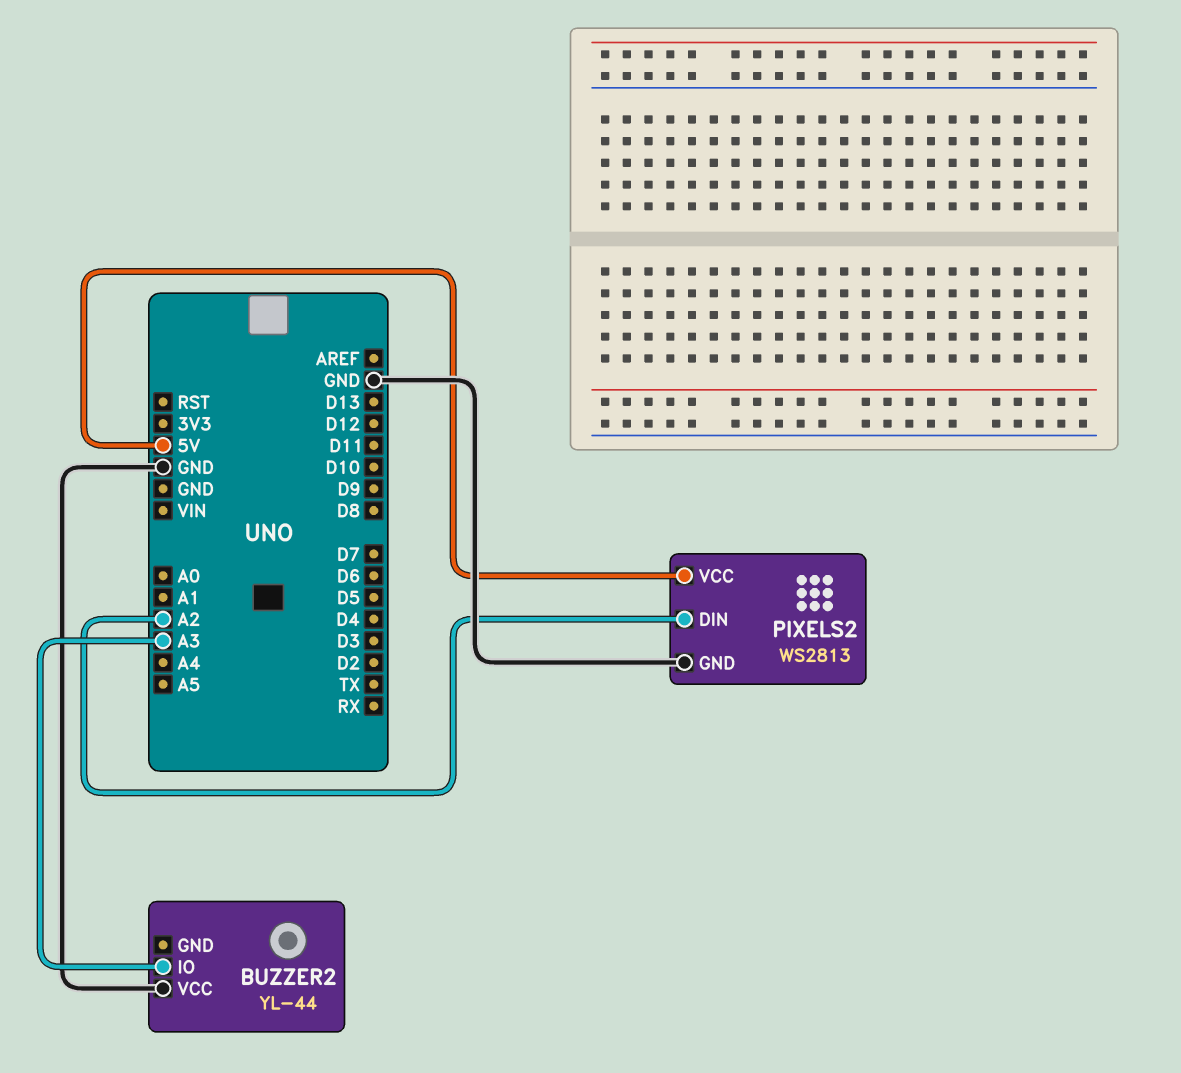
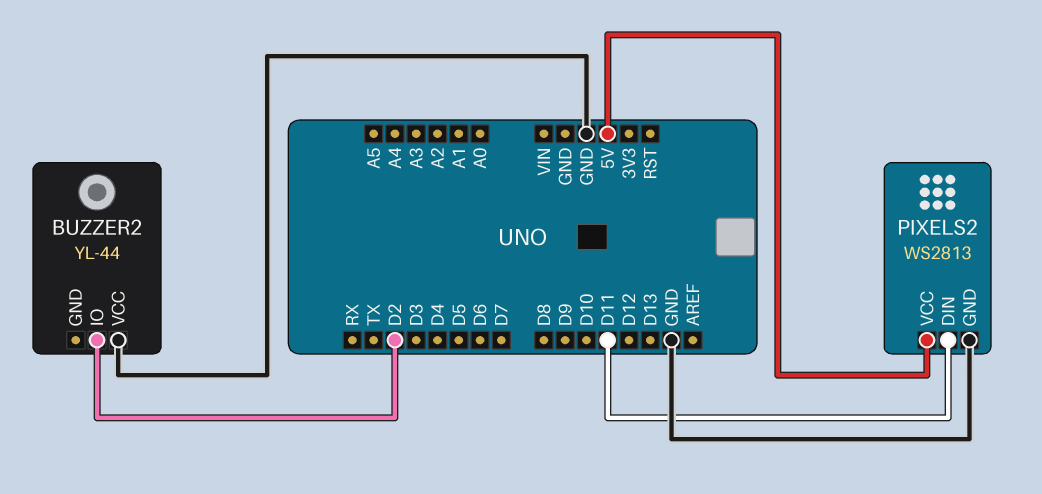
BUZZER2 pin IO: A3 -> D2
PIXELS2 pin DIN: A2 -> D11

